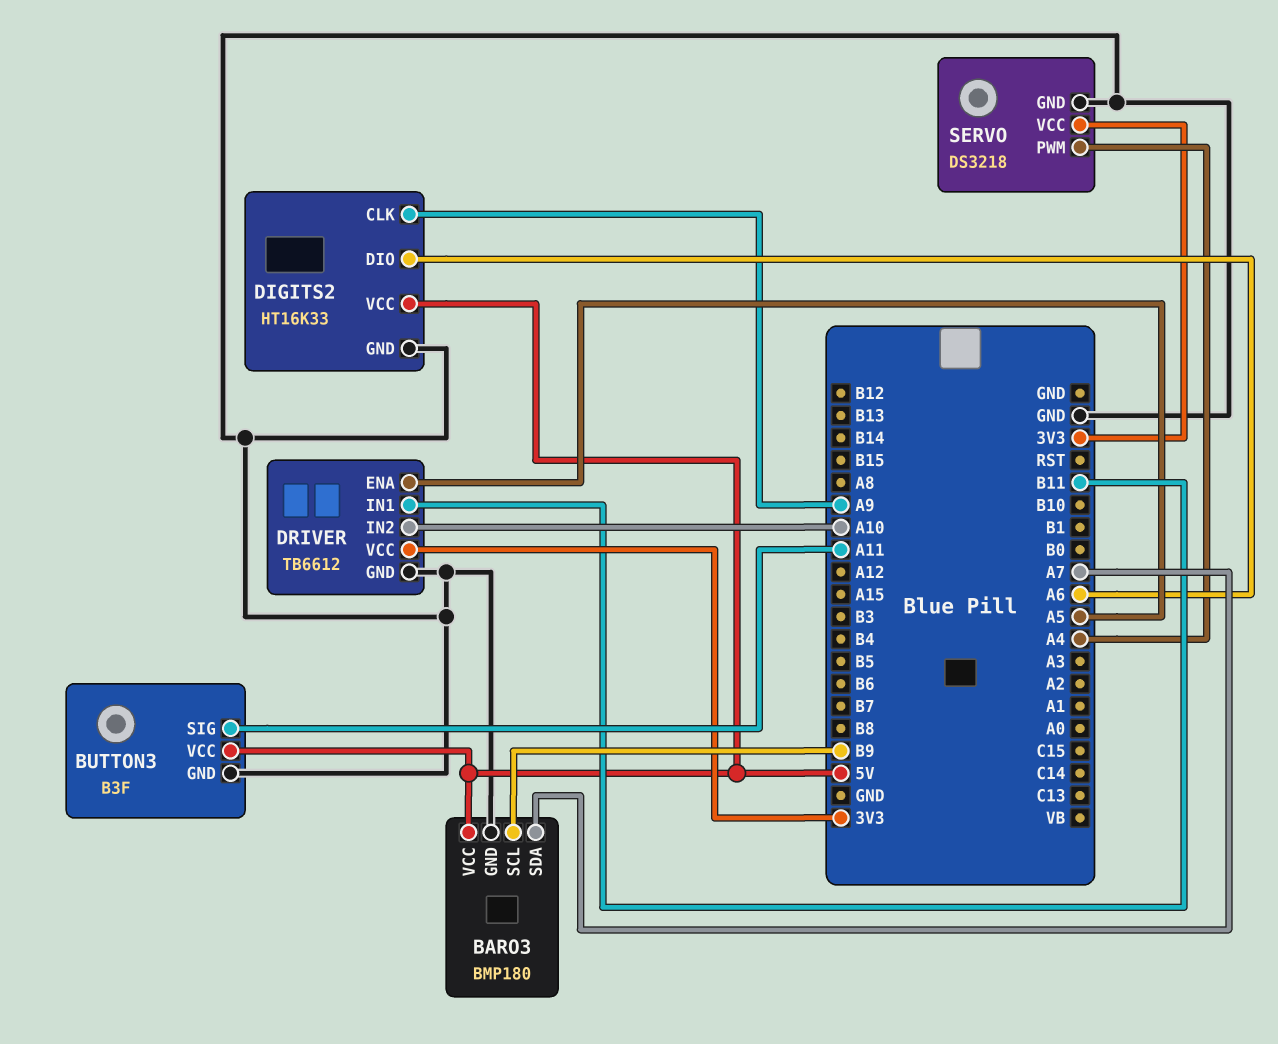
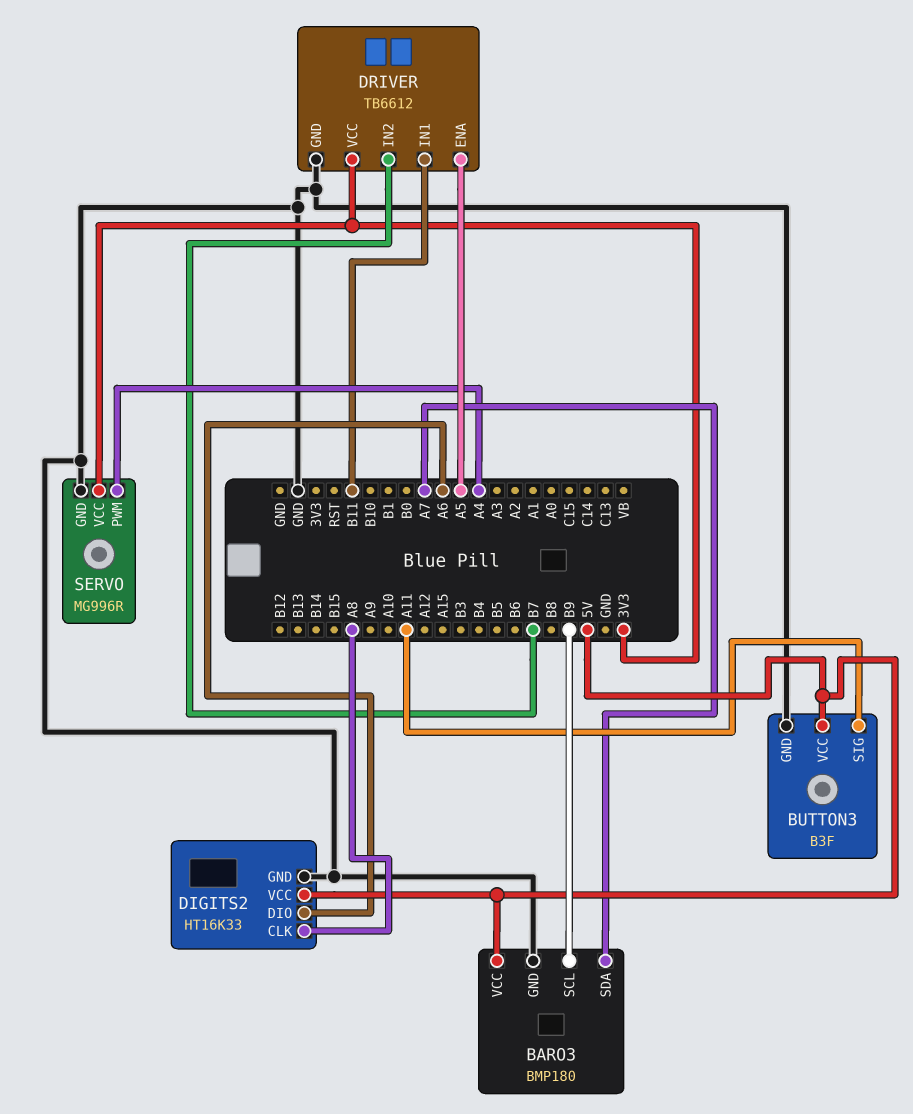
DIGITS2 pin CLK: A9 -> A8
DRIVER pin IN2: A10 -> B7
SERVO: DS3218 -> MG996R

